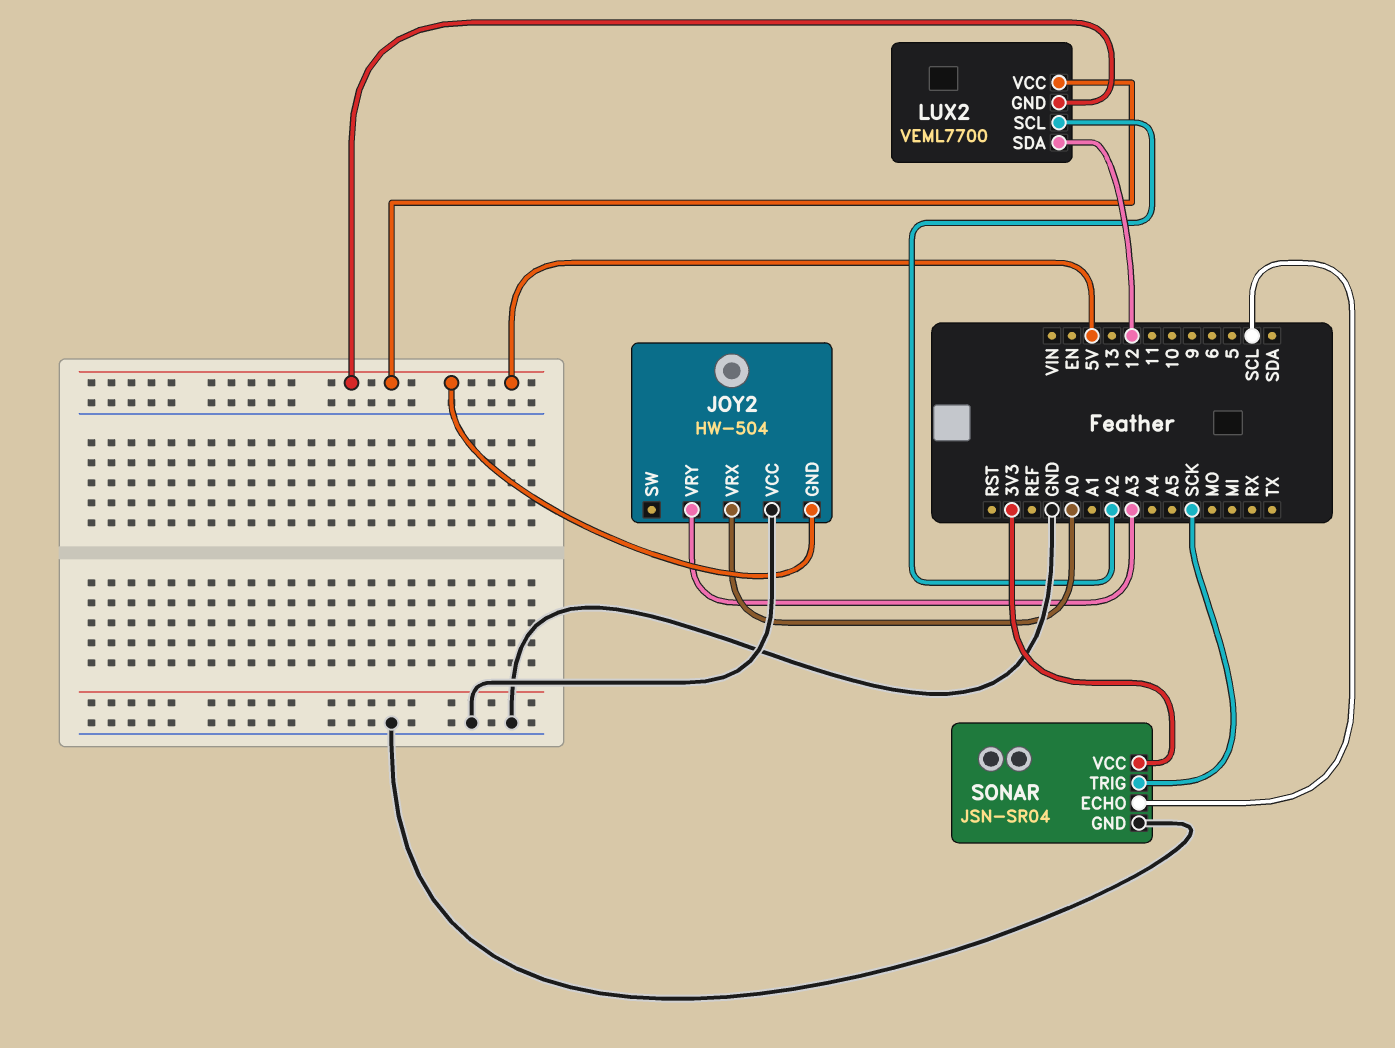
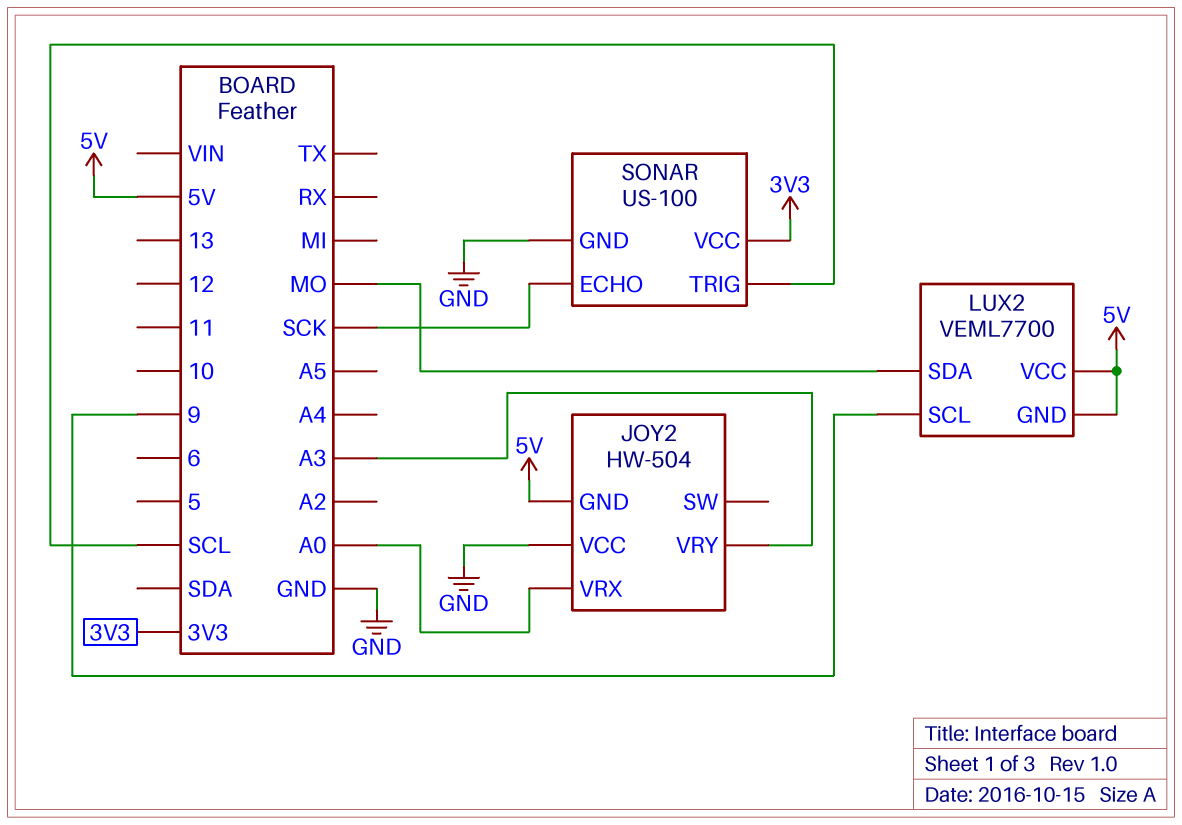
LUX2 pin SCL: A2 -> 9
LUX2 pin SDA: 12 -> MO
SONAR: JSN-SR04 -> US-100
SONAR pin ECHO: SCL -> SCK
SONAR pin TRIG: SCK -> SCL

